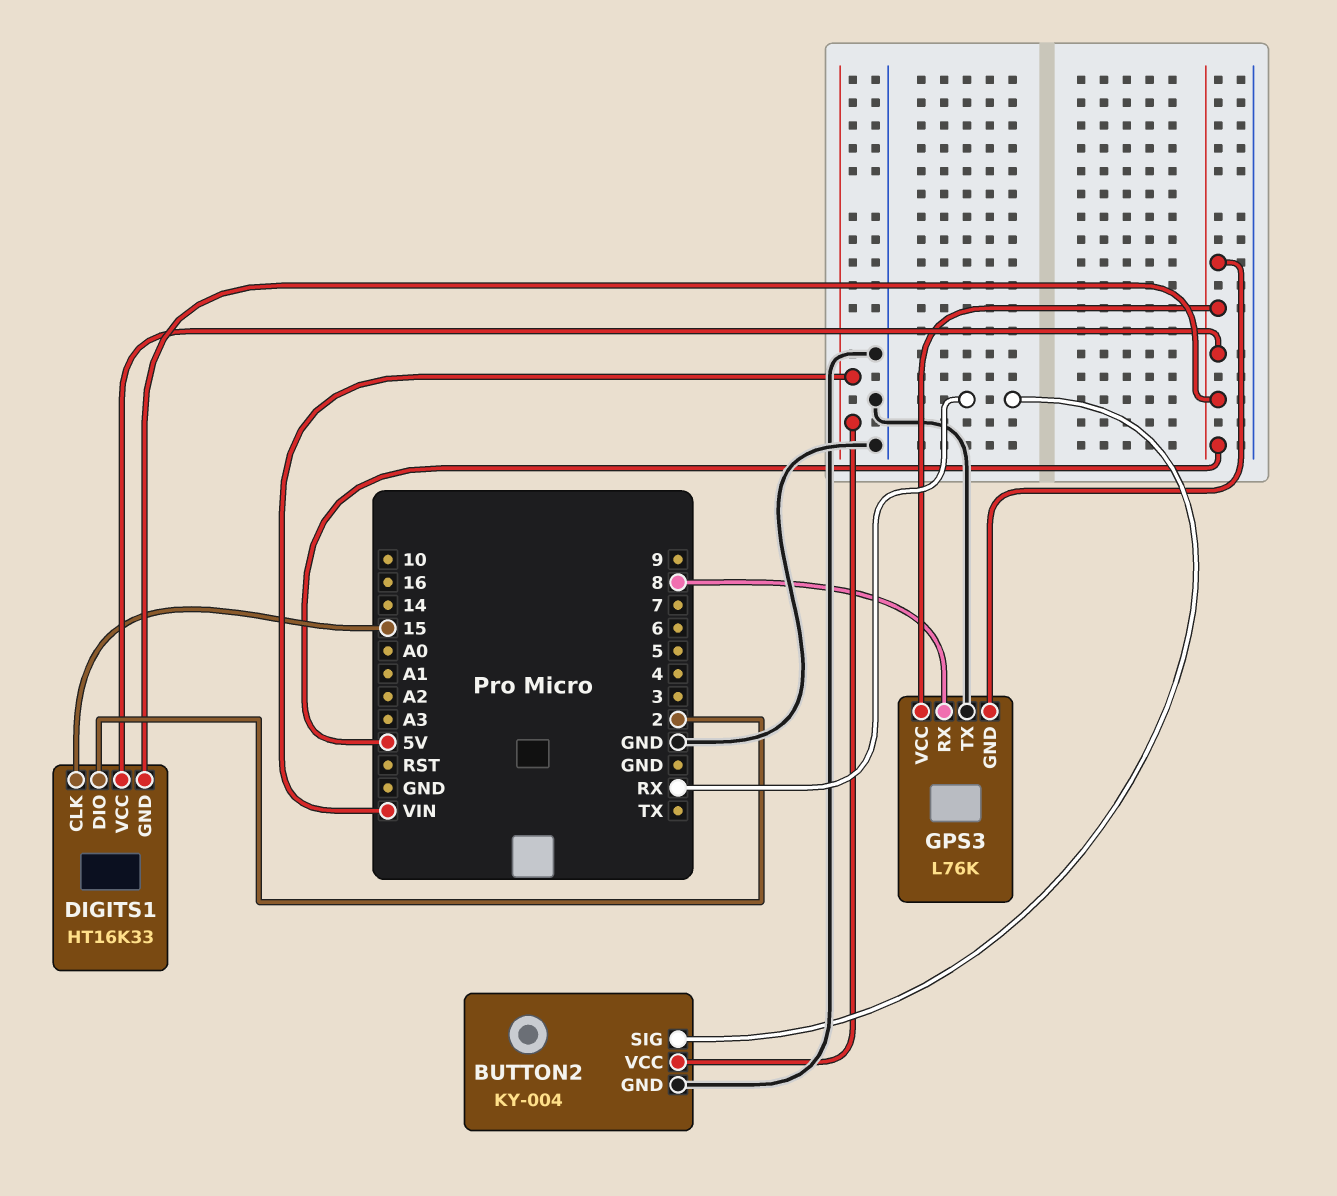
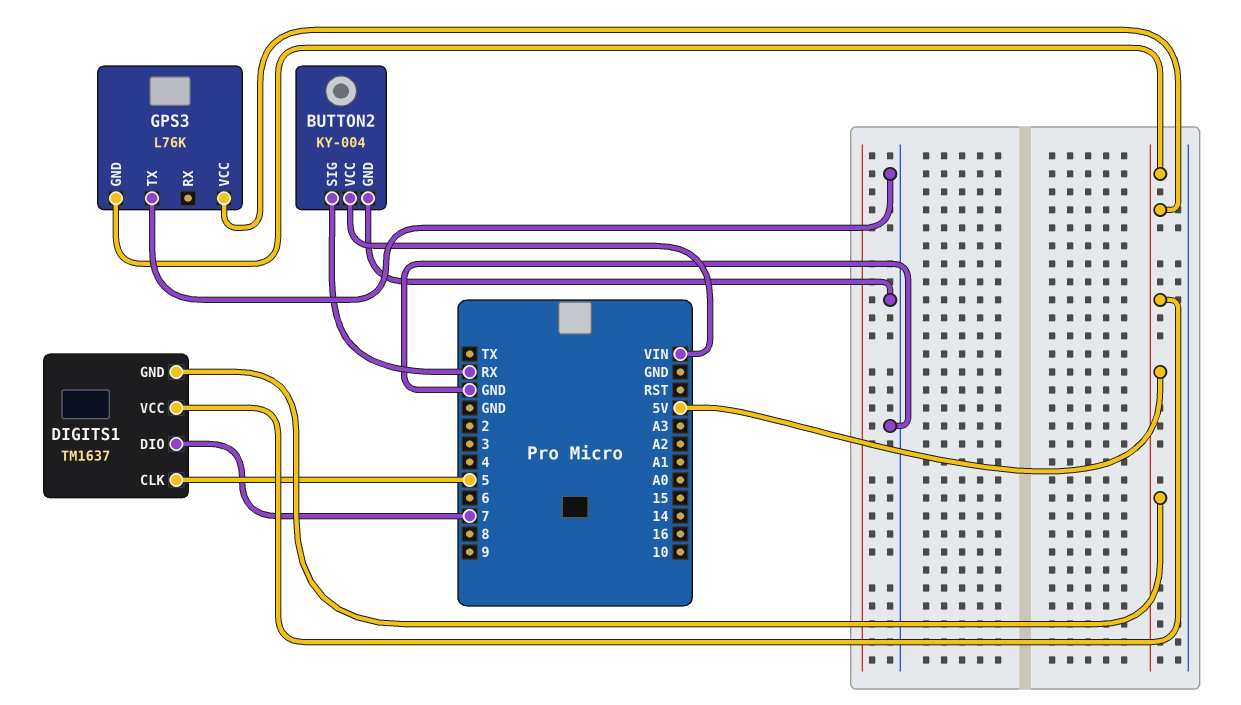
DIGITS1: HT16K33 -> TM1637
DIGITS1 pin CLK: 15 -> 5
DIGITS1 pin DIO: 2 -> 7
GPS3 pin RX: 8 -> none

